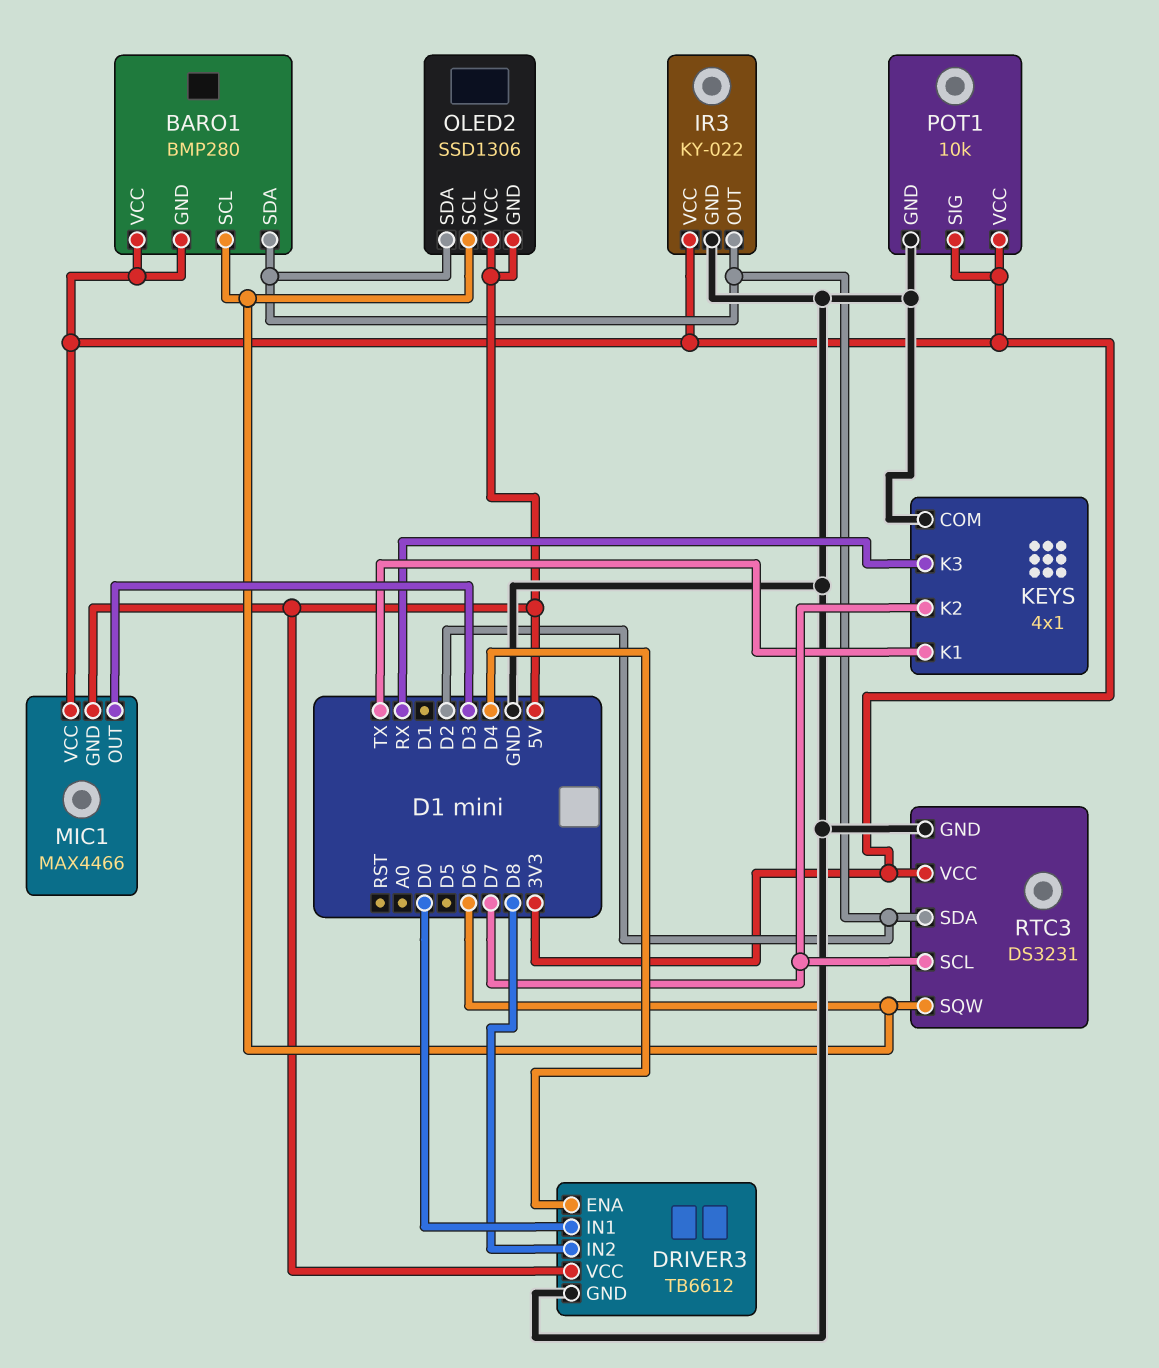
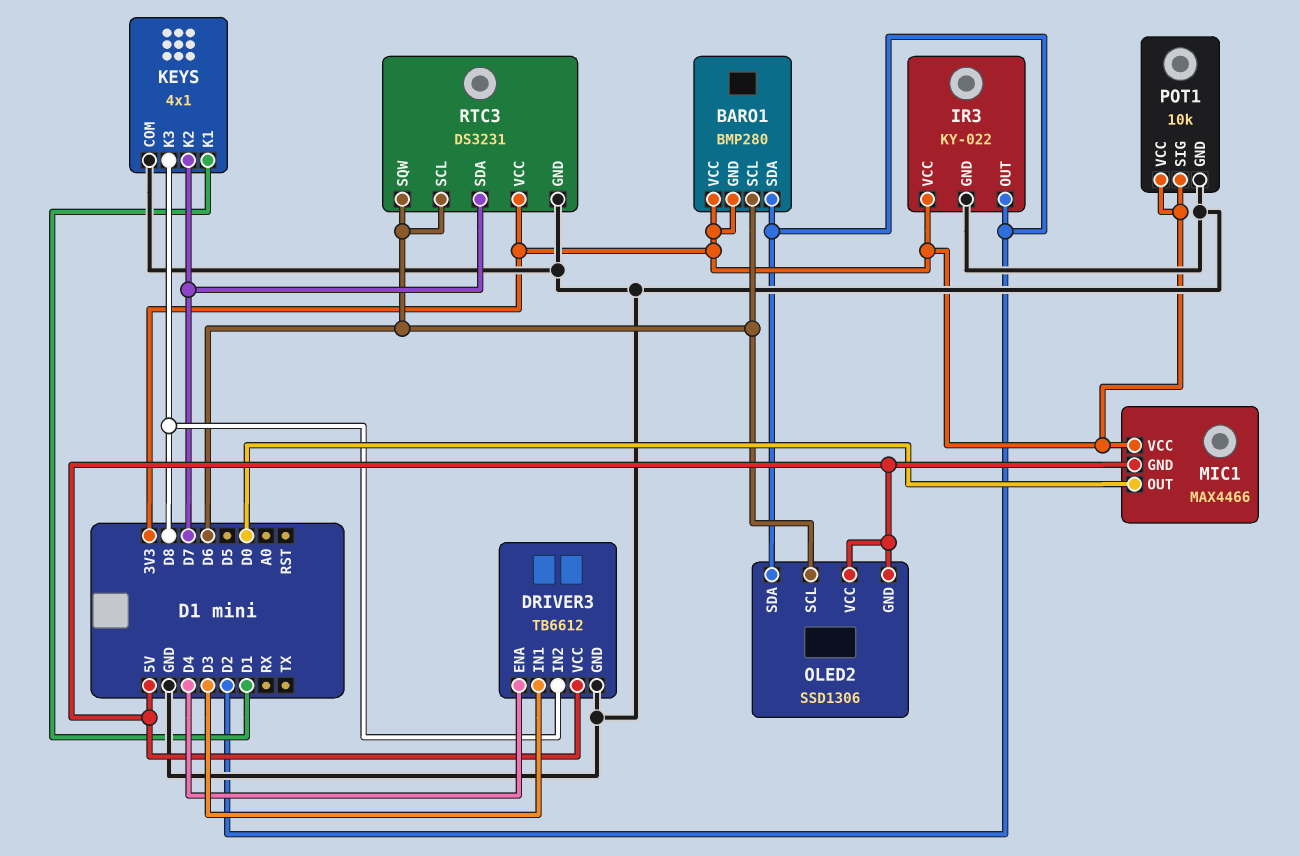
DRIVER3 pin IN1: D0 -> D3
KEYS pin K1: TX -> D1
KEYS pin K3: RX -> D8
MIC1 pin OUT: D3 -> D0
RTC3 pin SCL: D7 -> D6
RTC3 pin SDA: D2 -> D7

